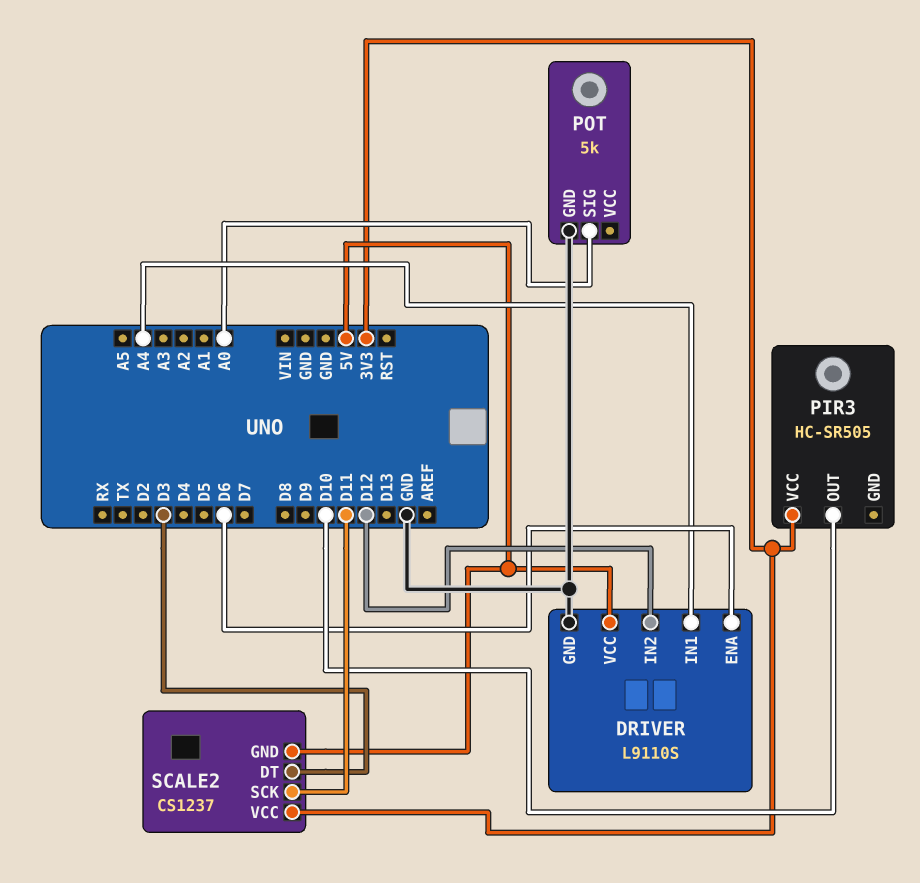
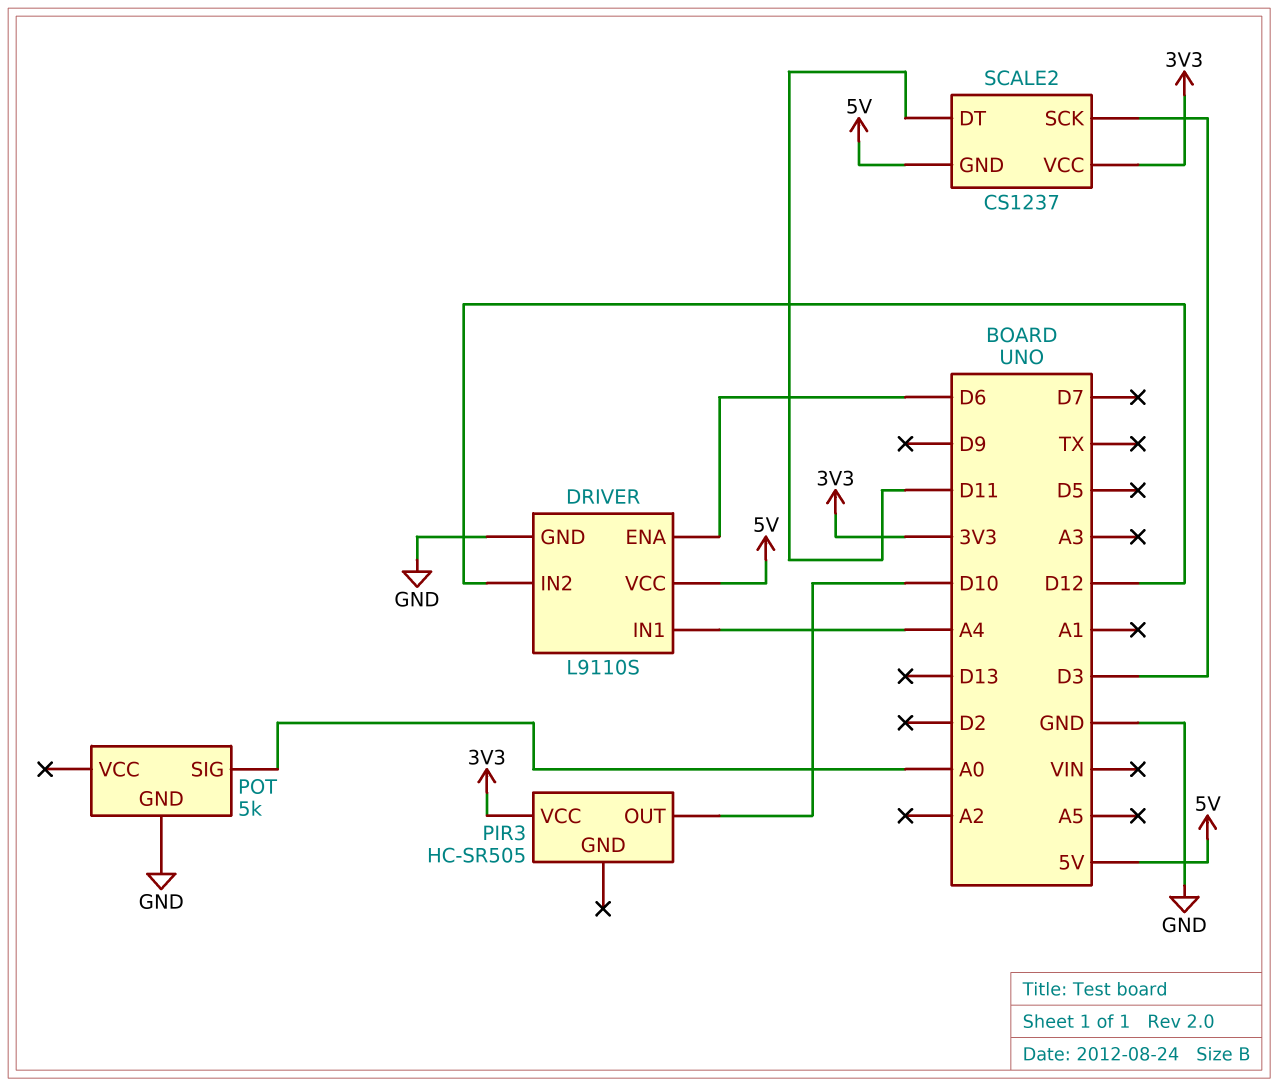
SCALE2 pin DT: D3 -> D11
SCALE2 pin SCK: D11 -> D3

